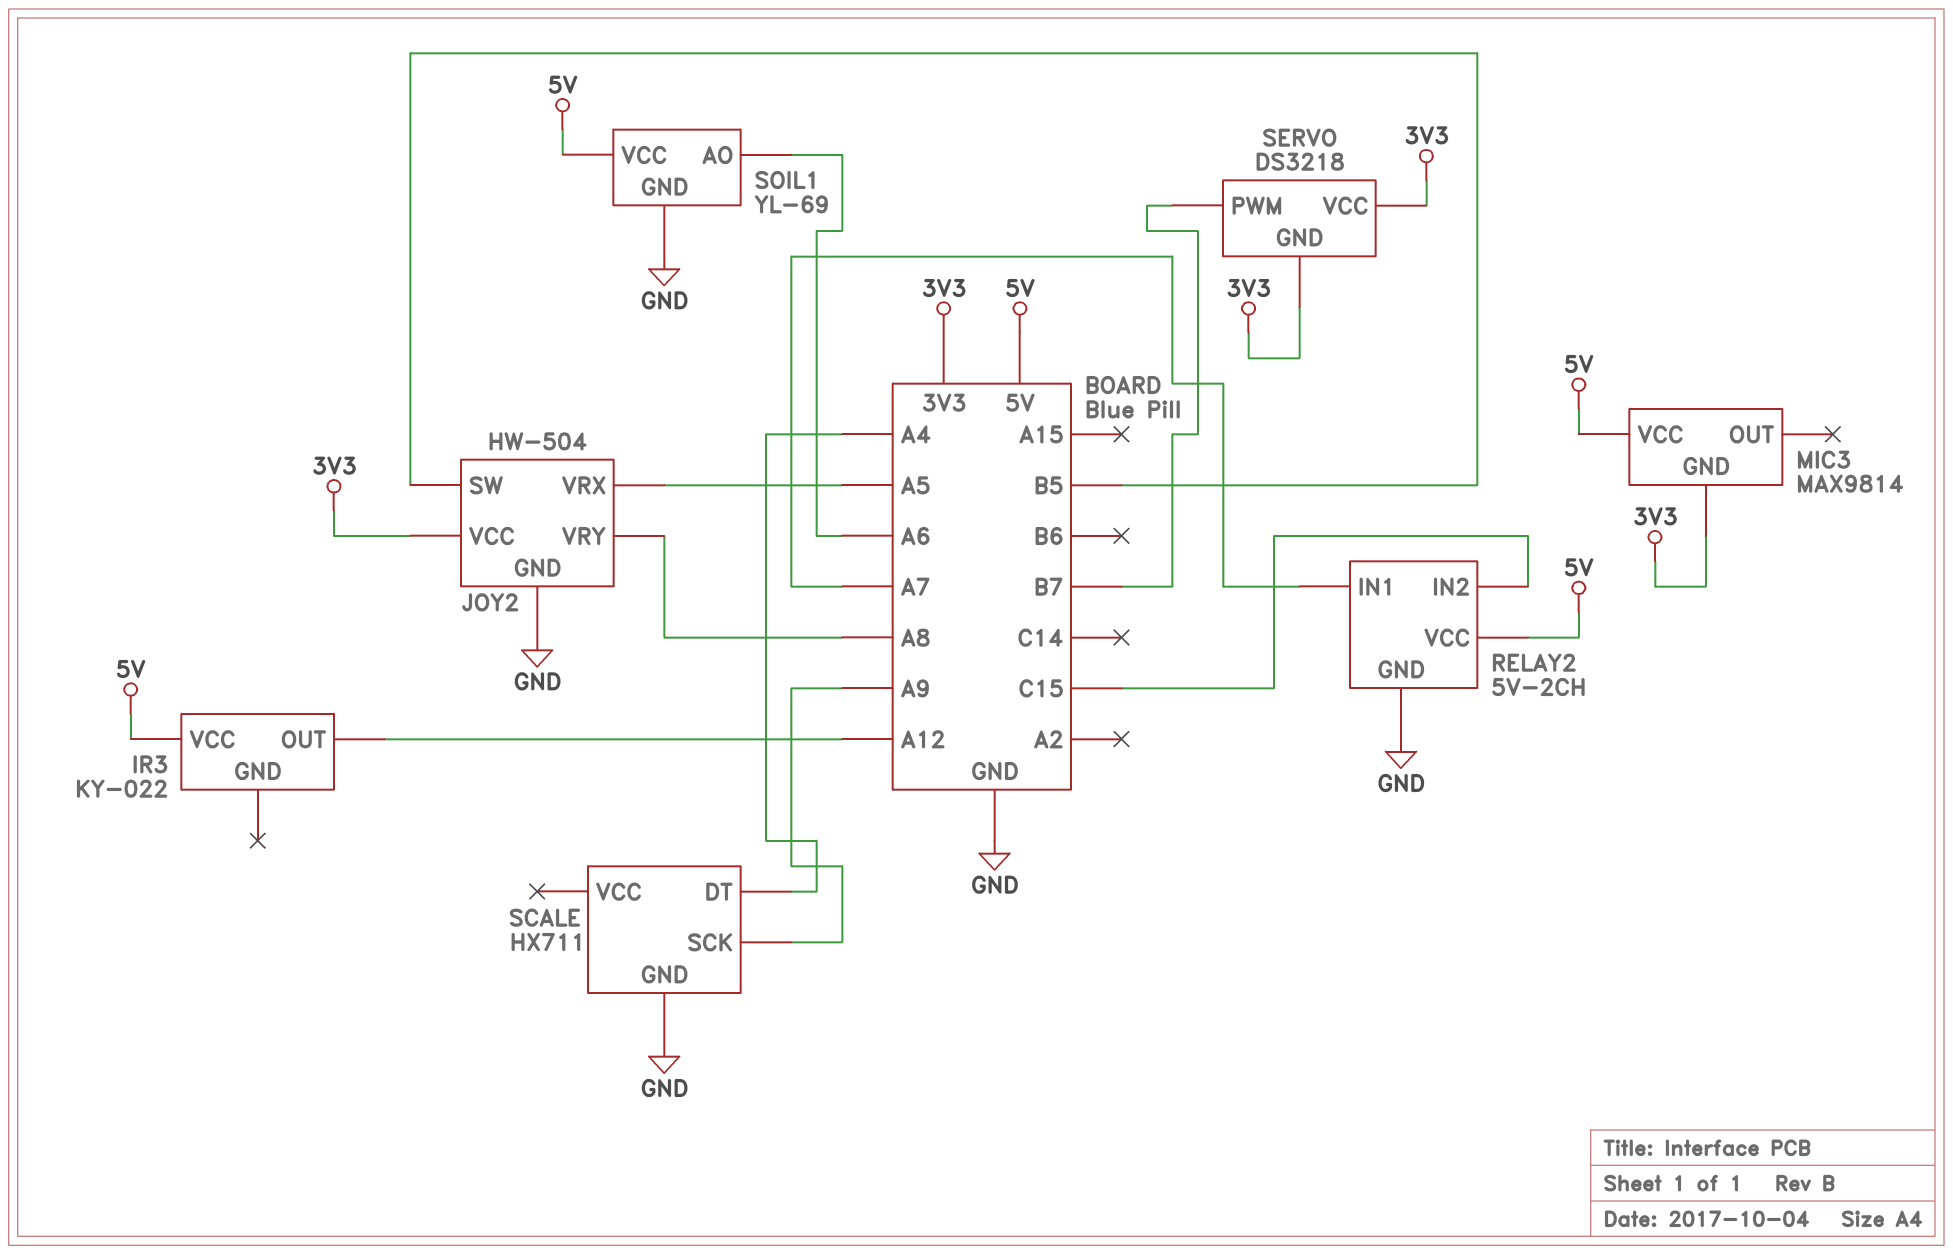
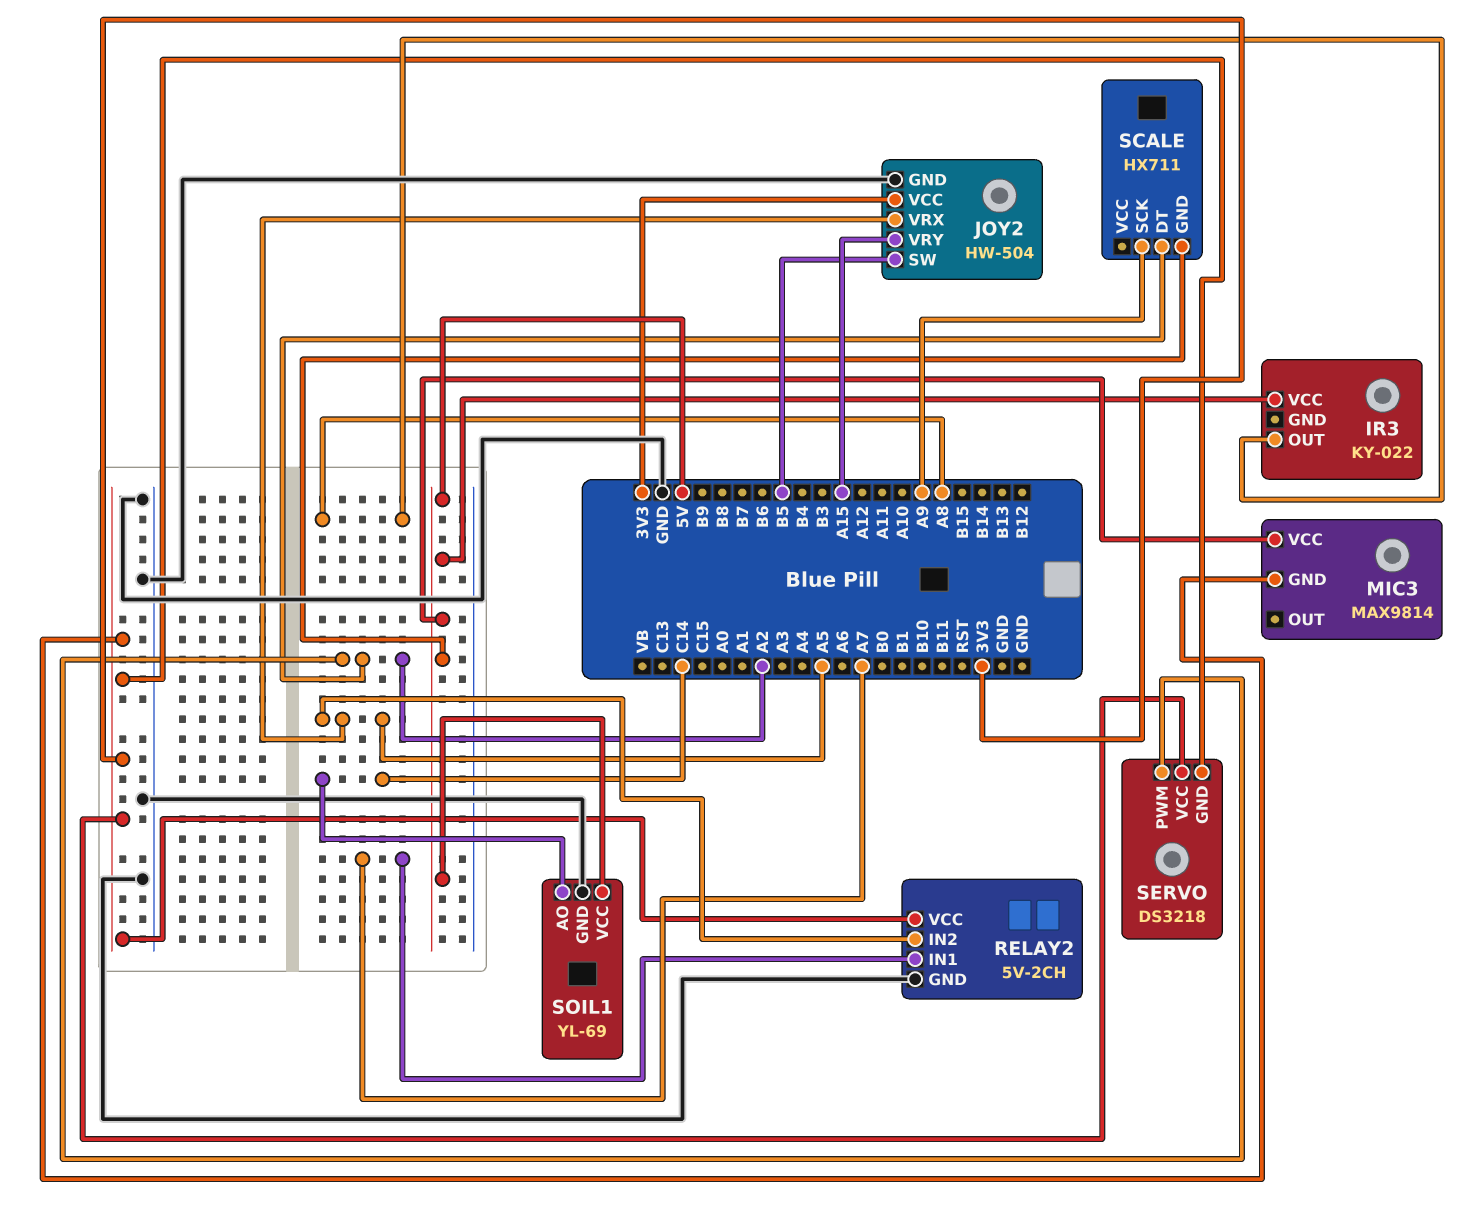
IR3 pin OUT: A12 -> A8
JOY2 pin VRY: A8 -> A15
RELAY2 pin IN2: C15 -> A5
RELAY2 pin VCC: 5V -> 3V3
SCALE pin DT: A4 -> A2
SCALE pin GND: GND -> 5V
SERVO pin PWM: B7 -> A2
SOIL1 pin AO: A6 -> C14

